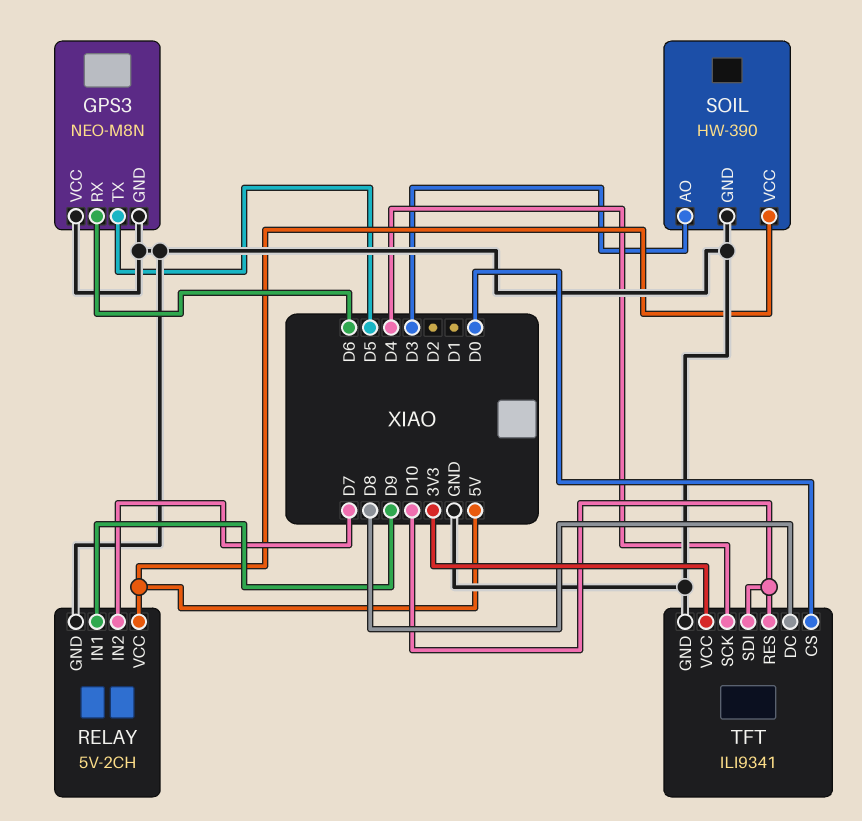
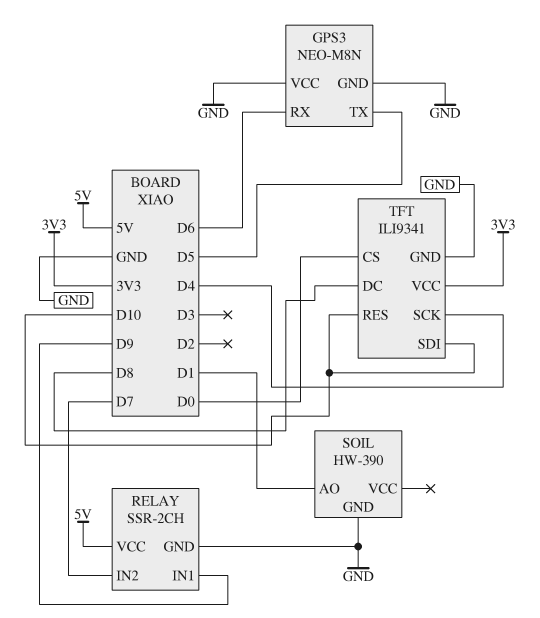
RELAY: 5V-2CH -> SSR-2CH
SOIL pin AO: D3 -> D1
SOIL pin VCC: 5V -> none

